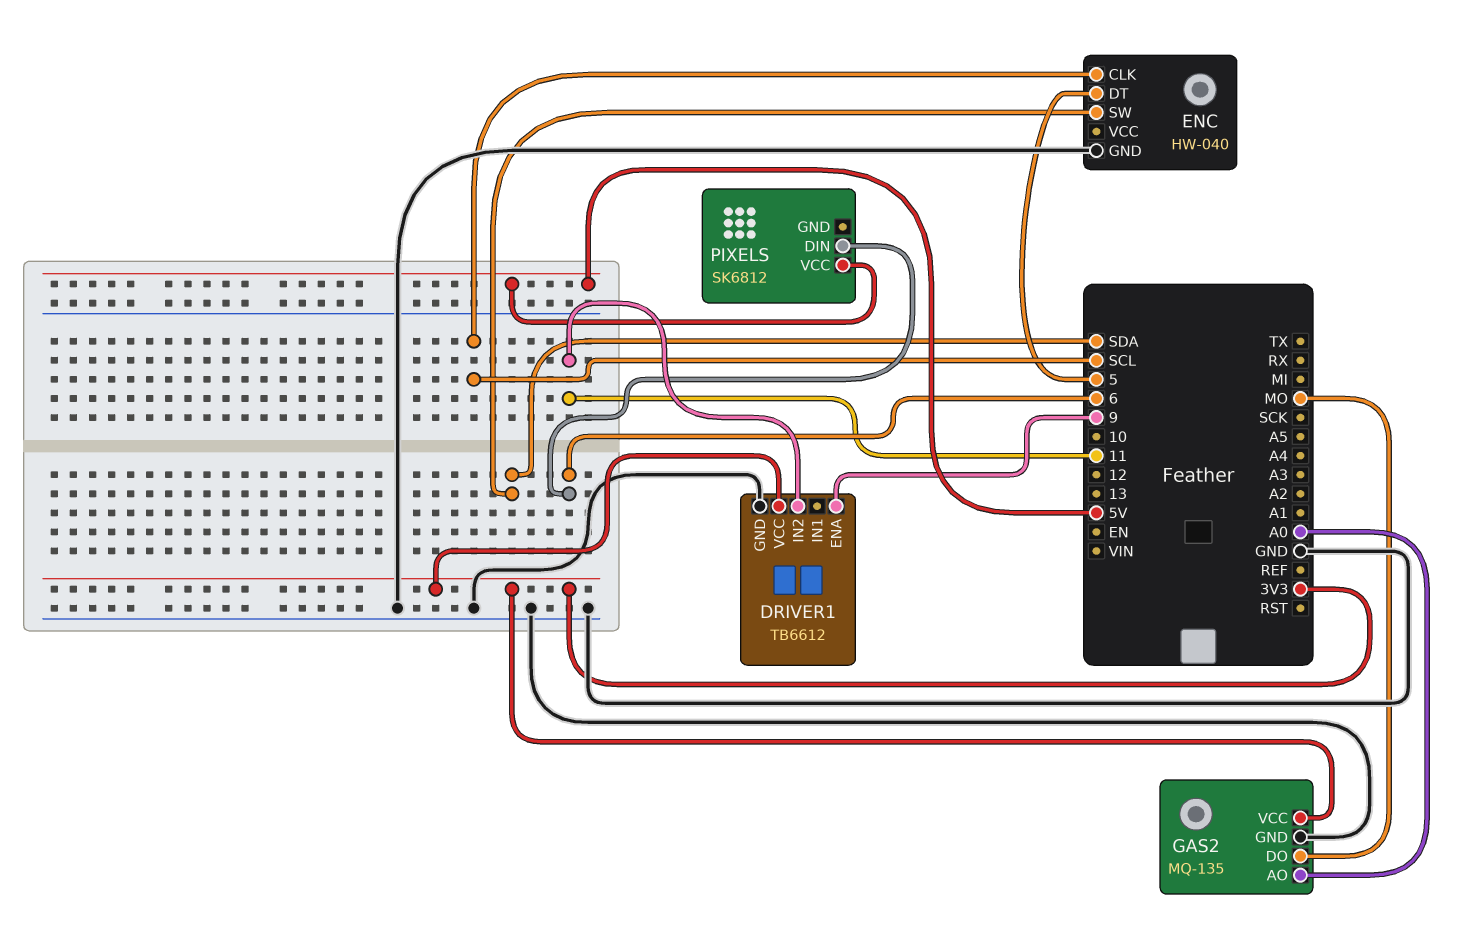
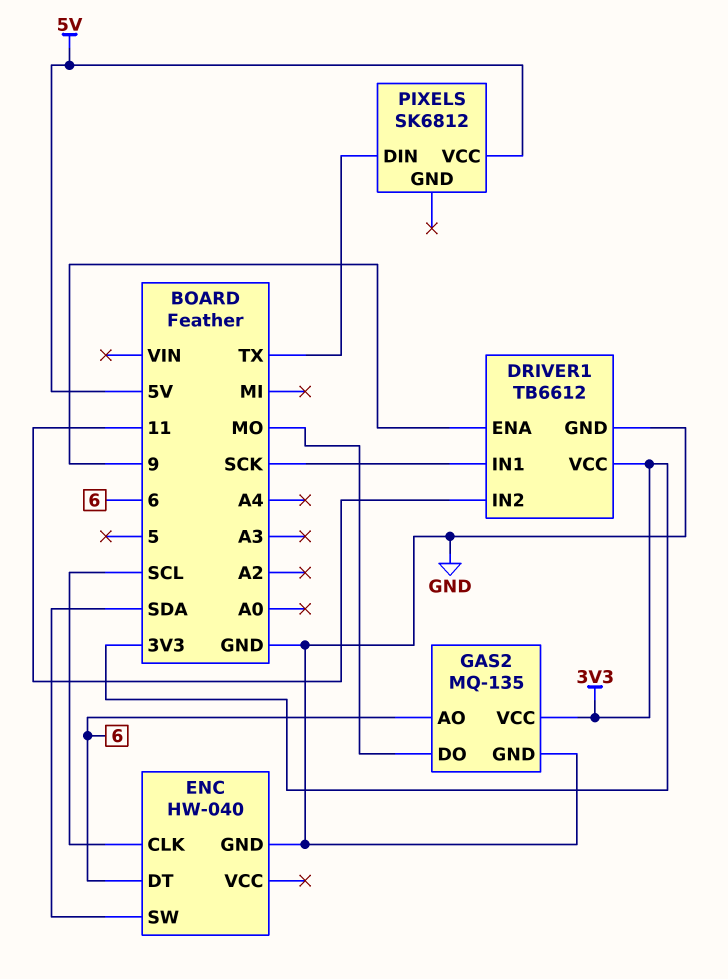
DRIVER1 pin IN1: none -> SCK
ENC pin DT: 5 -> 6
GAS2 pin AO: A0 -> 6
PIXELS pin DIN: 6 -> TX

